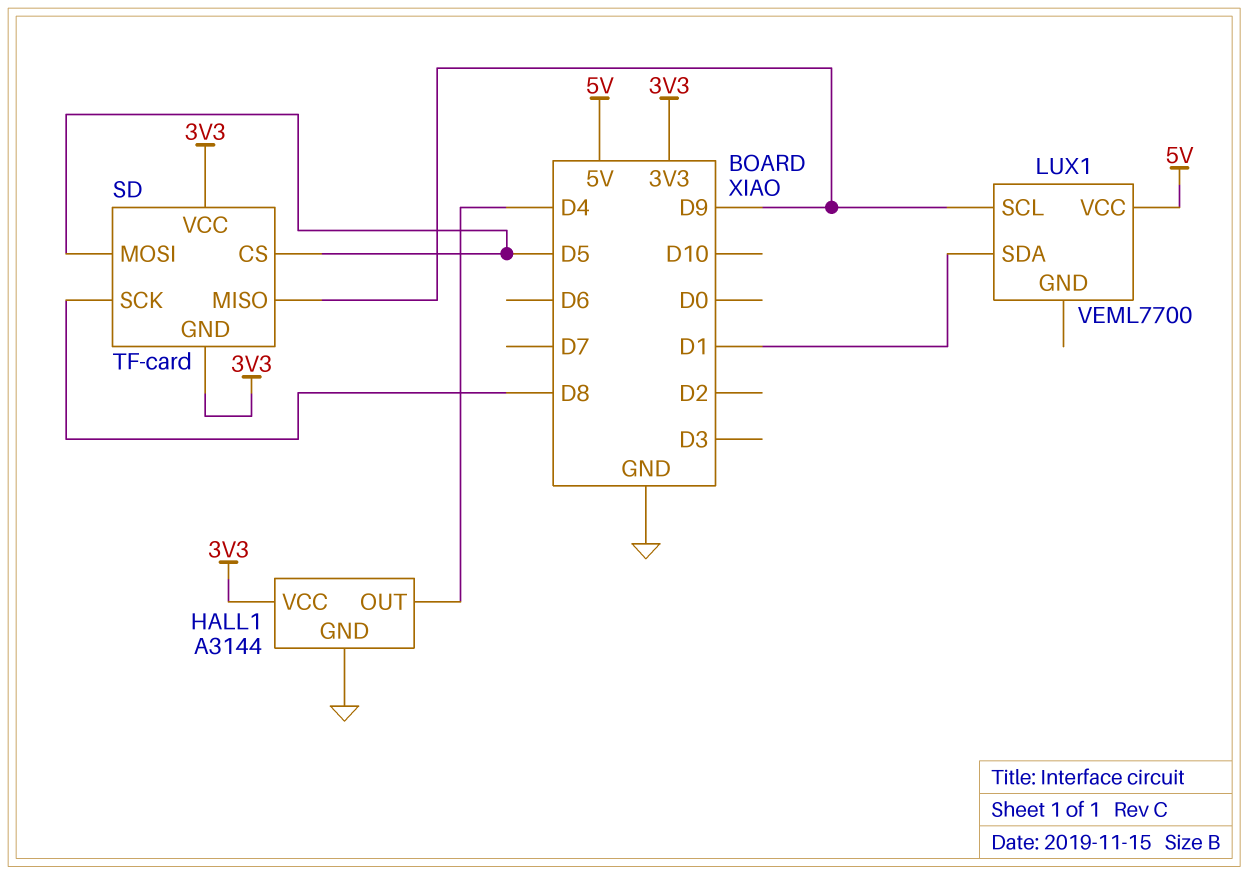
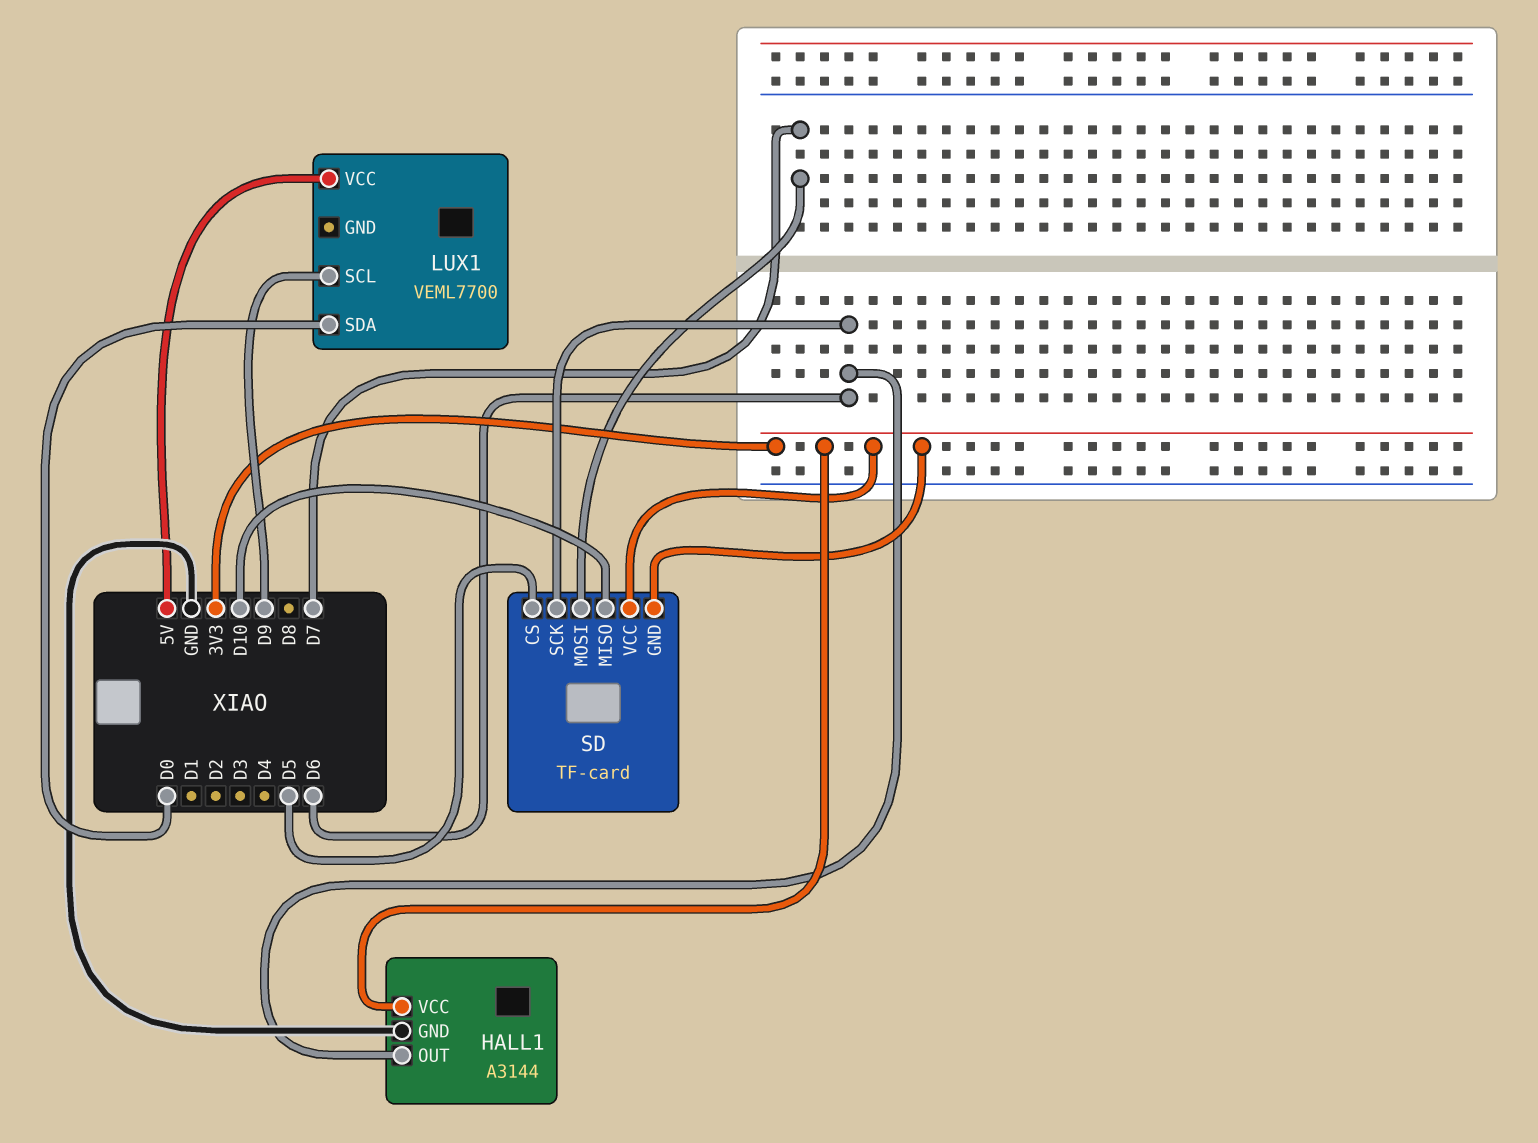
HALL1 pin OUT: D4 -> D6
LUX1 pin SDA: D1 -> D0
SD pin MISO: D9 -> D10
SD pin MOSI: D5 -> D7
SD pin SCK: D8 -> D6

